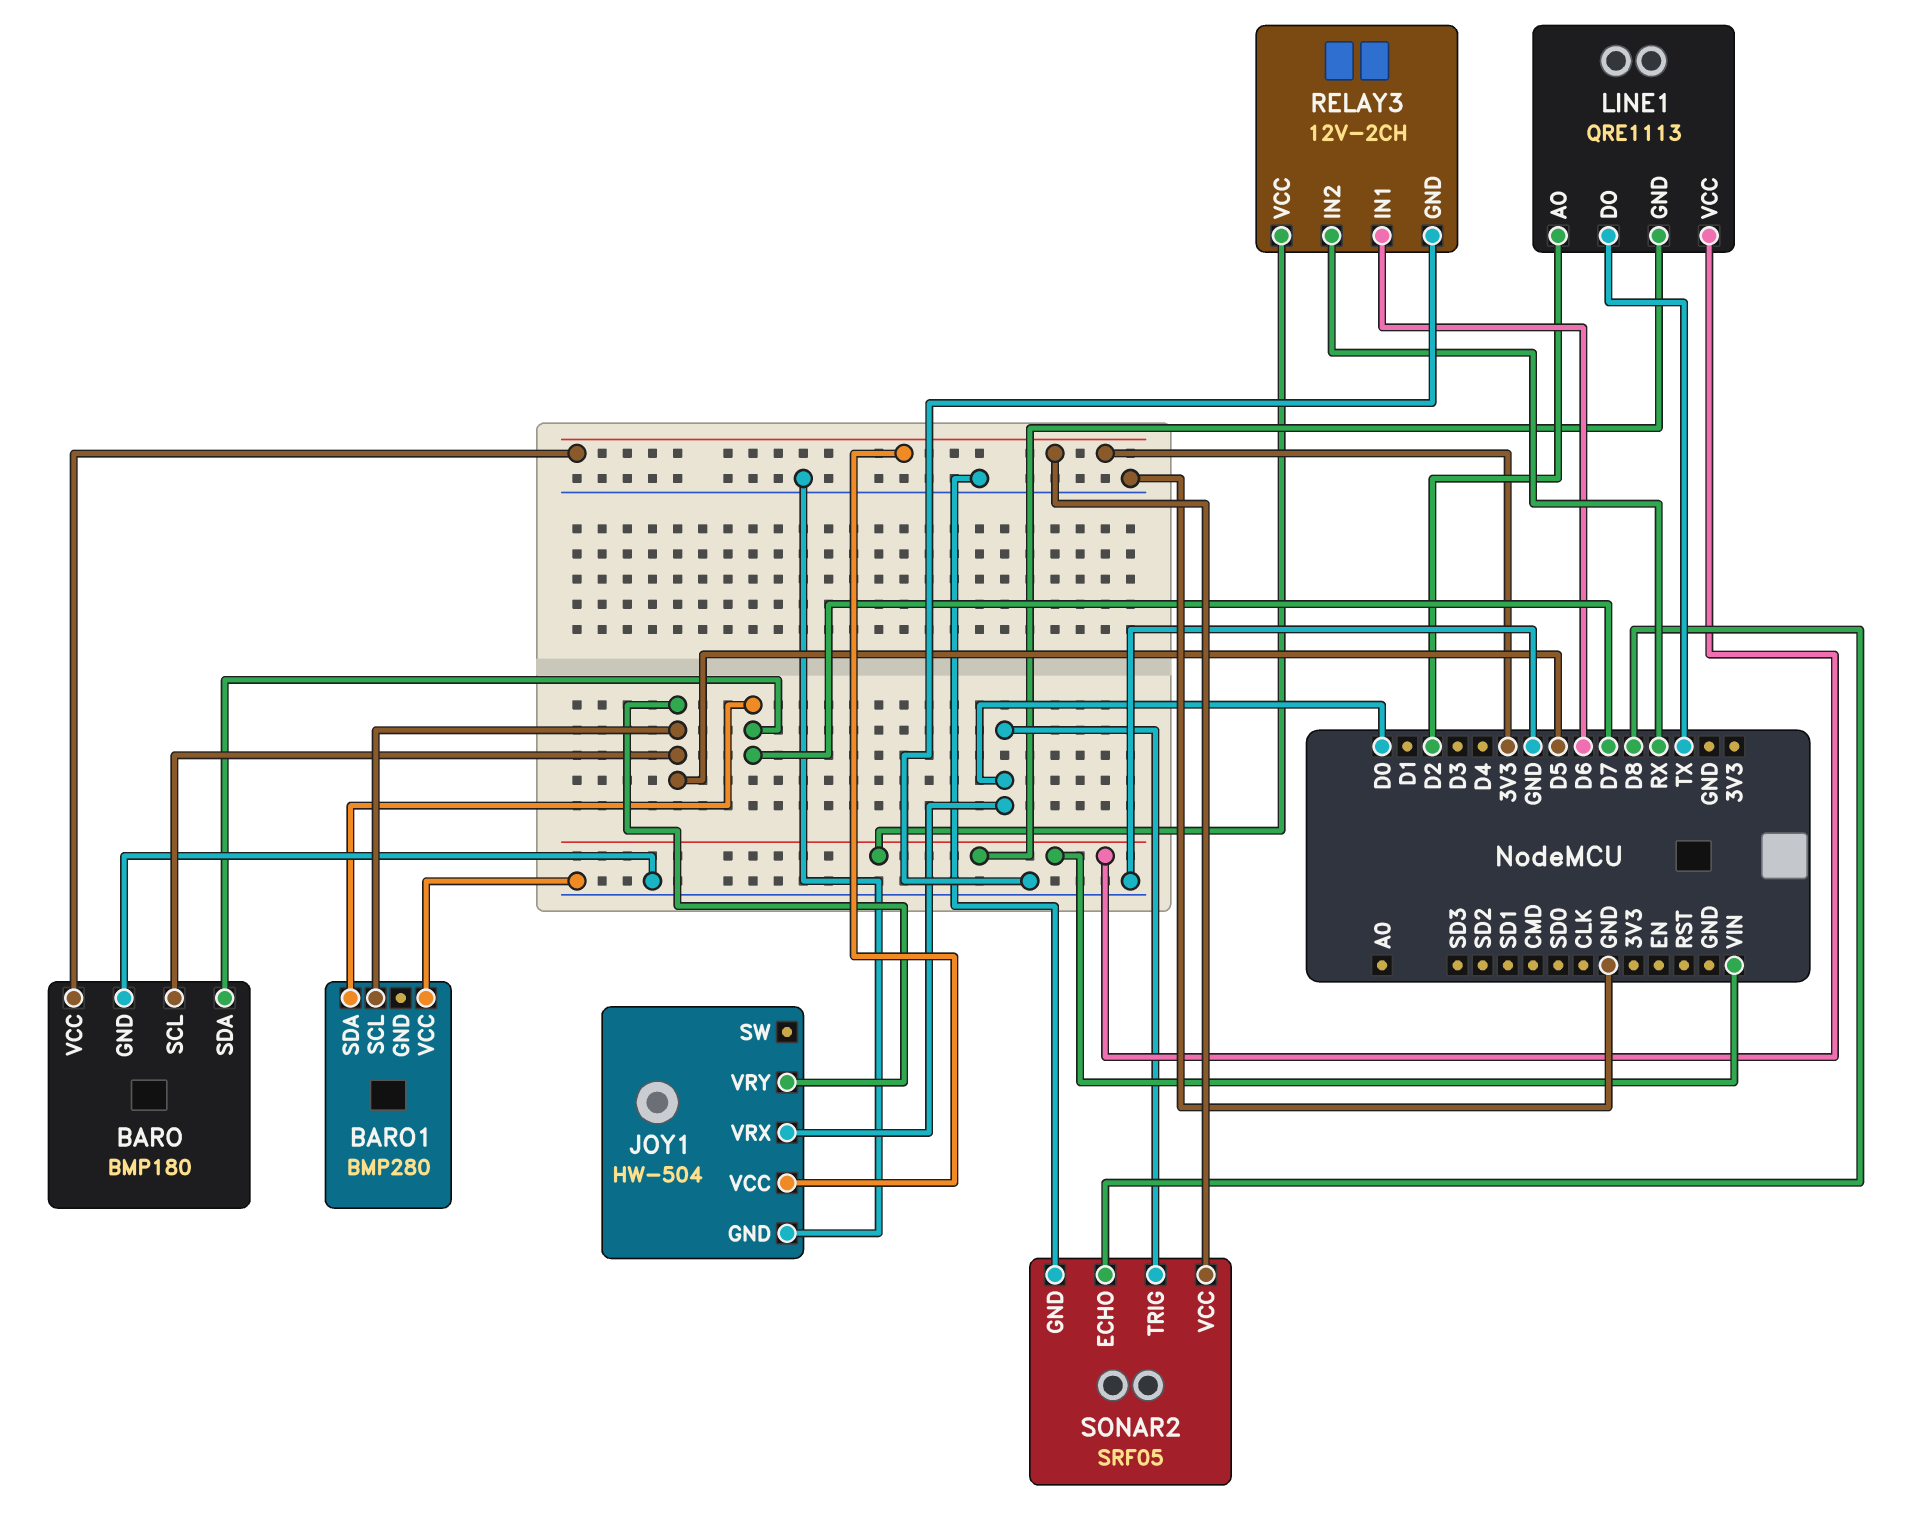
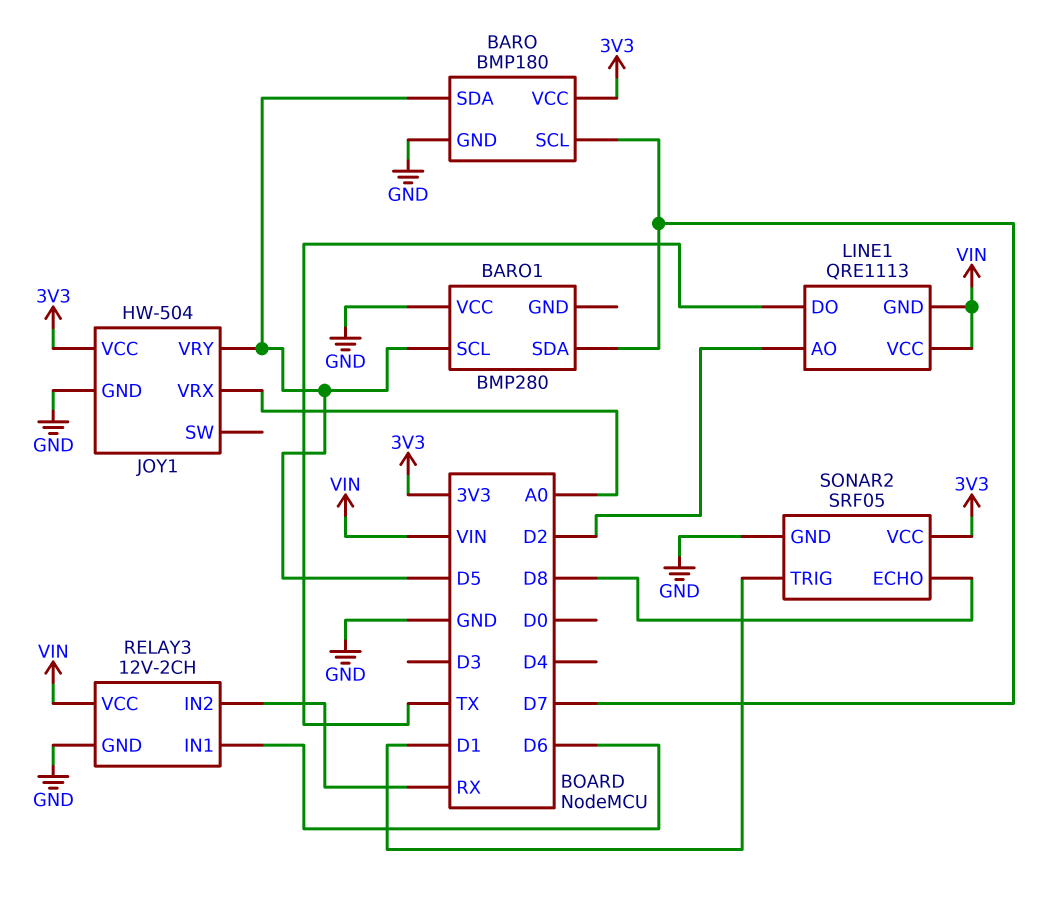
BARO pin SCL: D5 -> D7
BARO pin SDA: D7 -> D5
JOY1 pin VRX: D0 -> A0
SONAR2 pin TRIG: D0 -> D1

